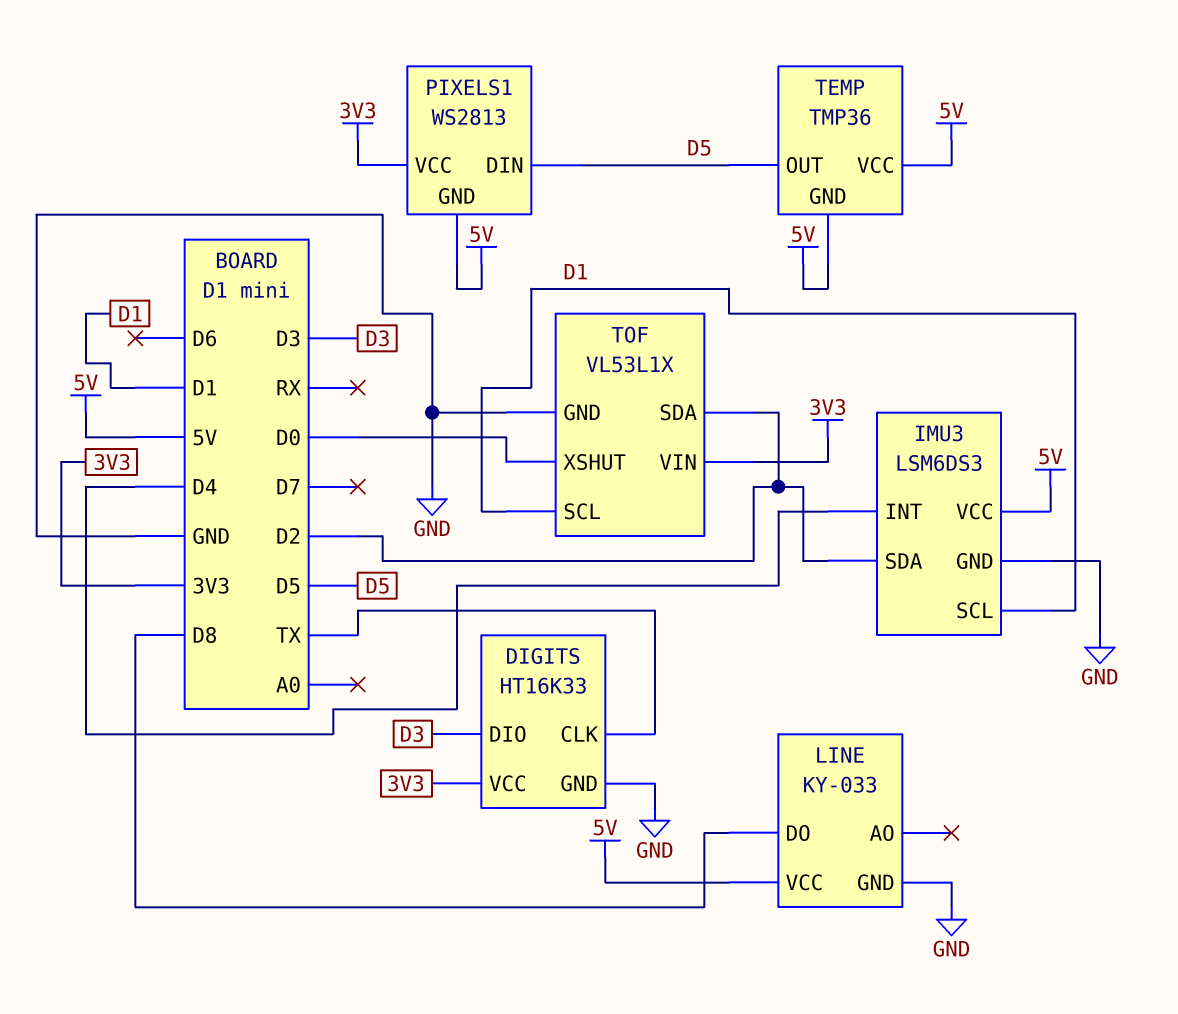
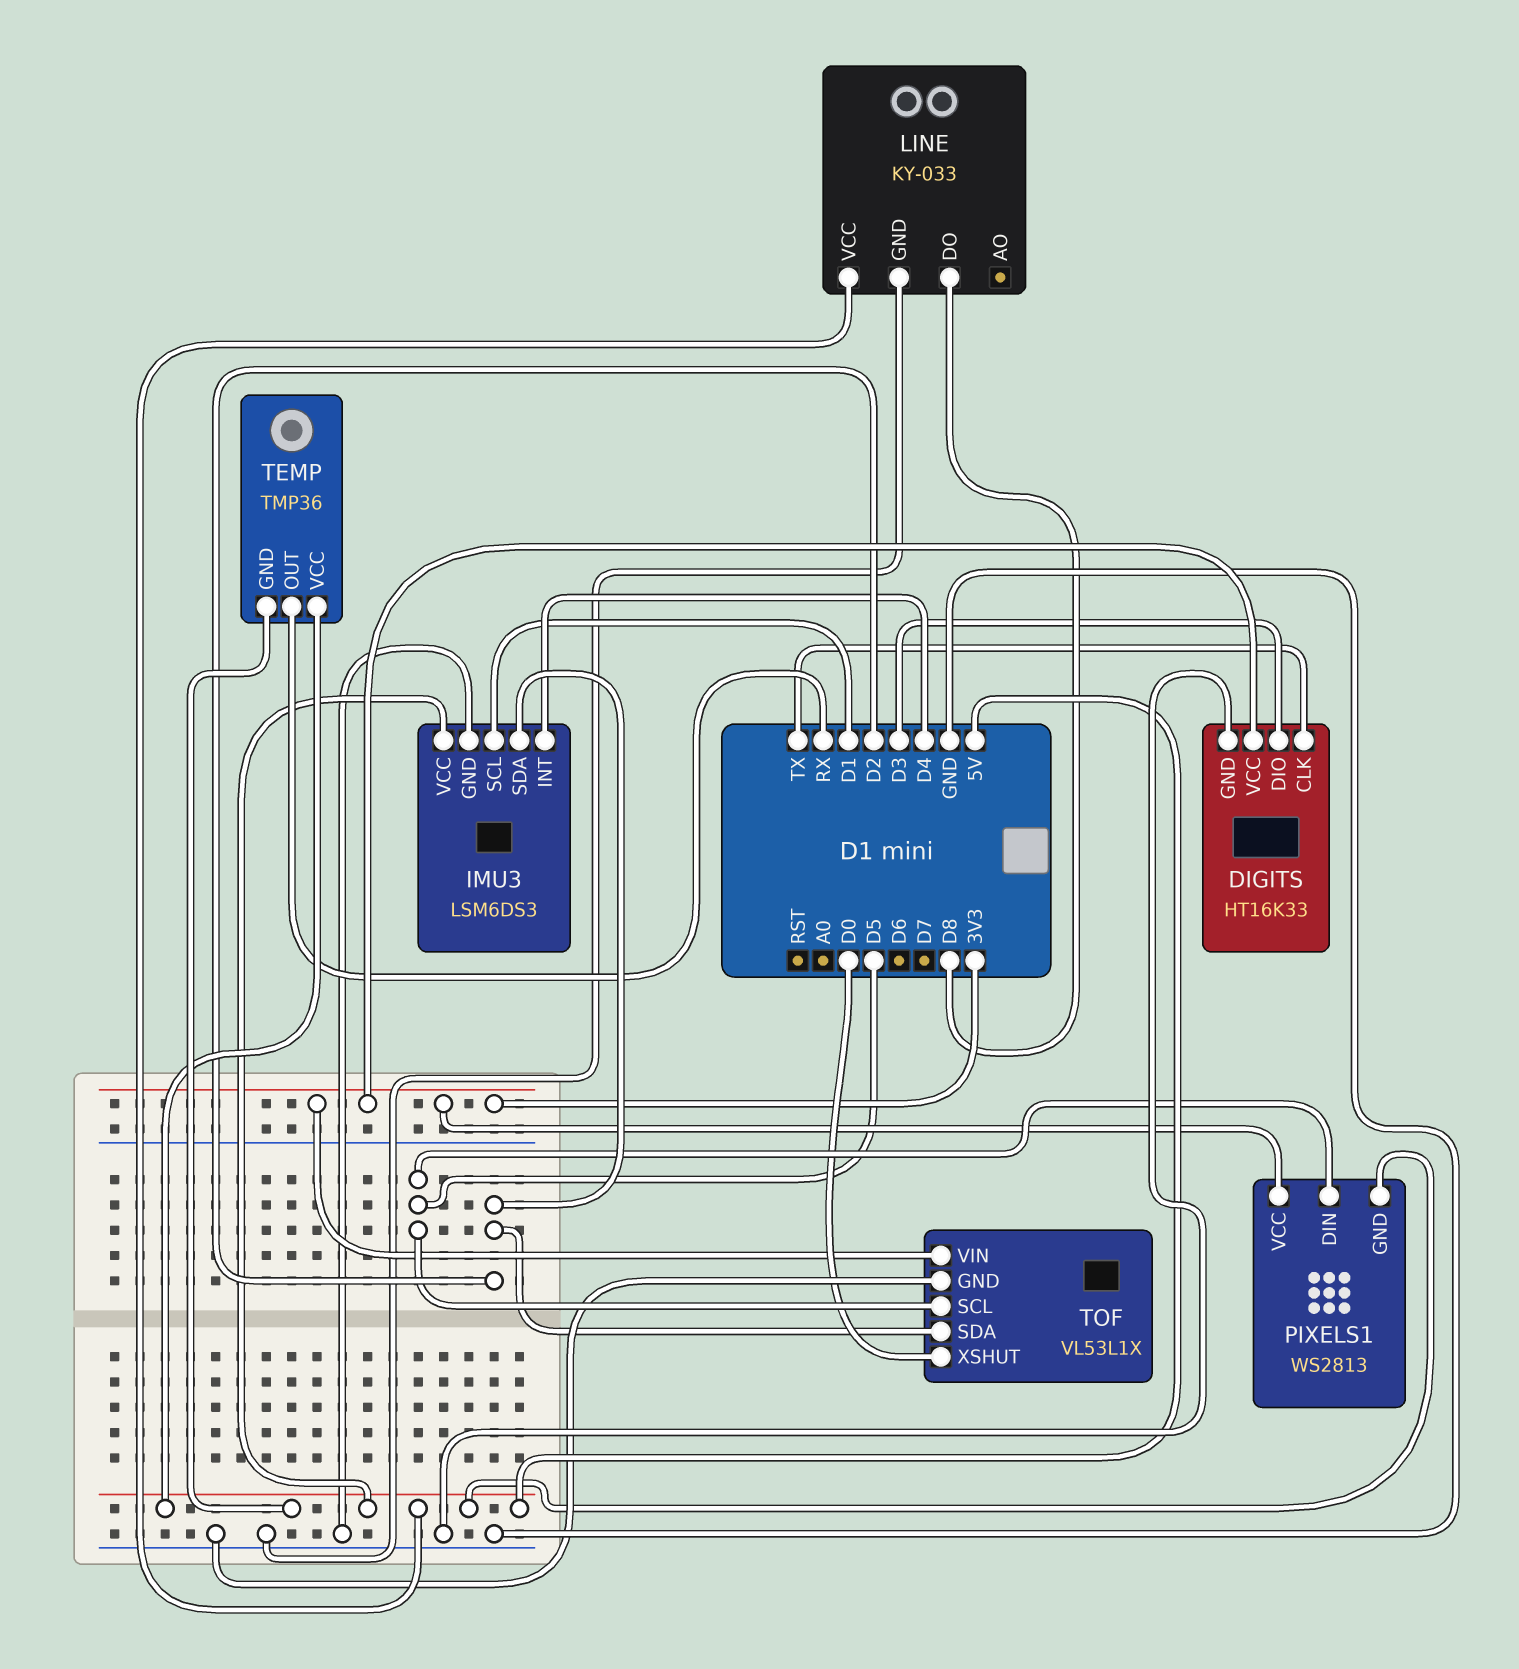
TEMP pin OUT: D5 -> RX
TOF pin SCL: D1 -> D5

